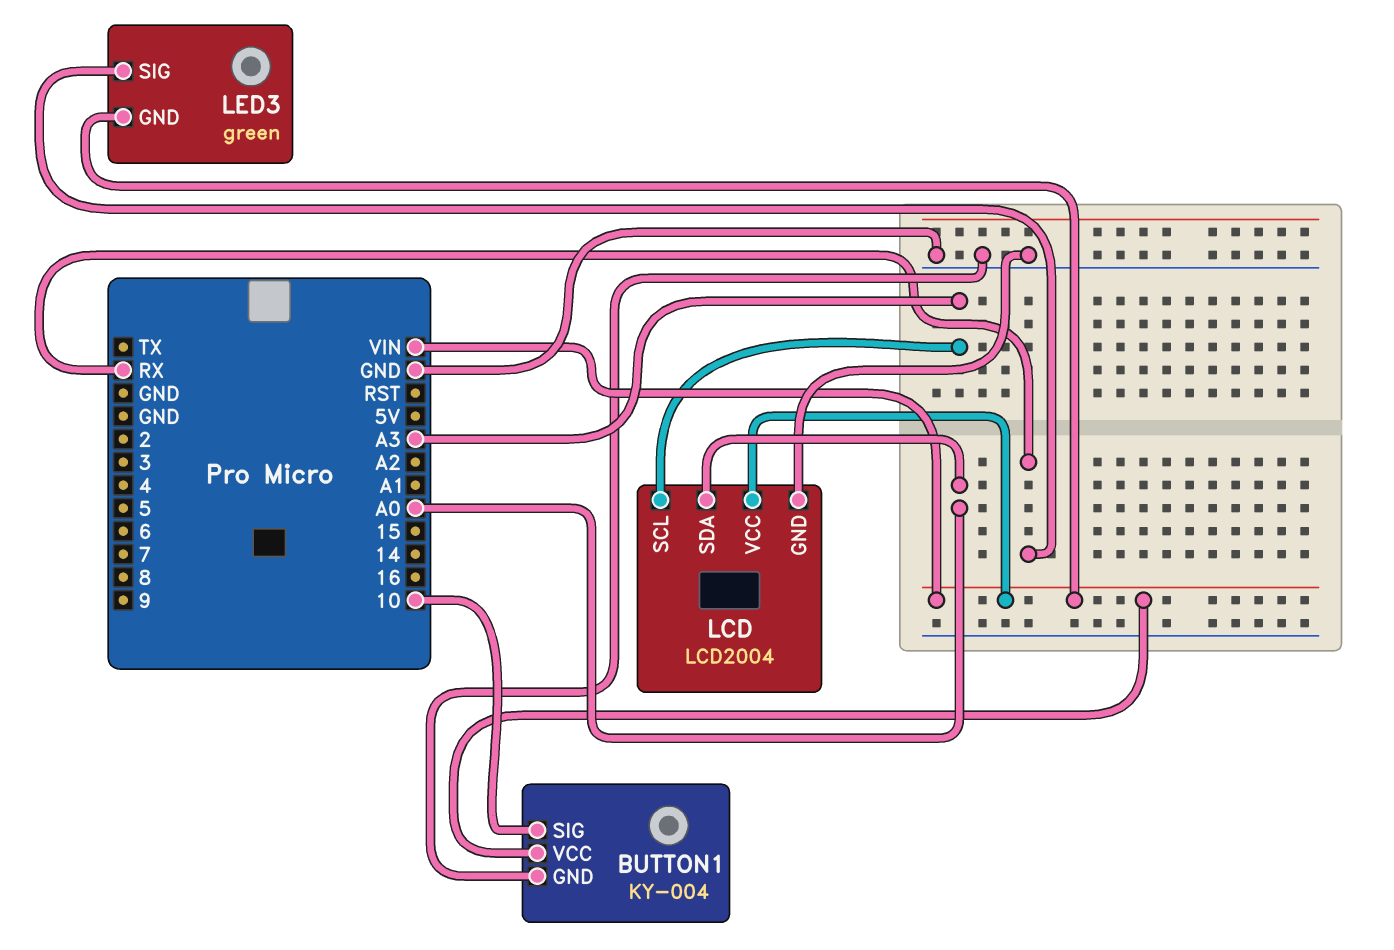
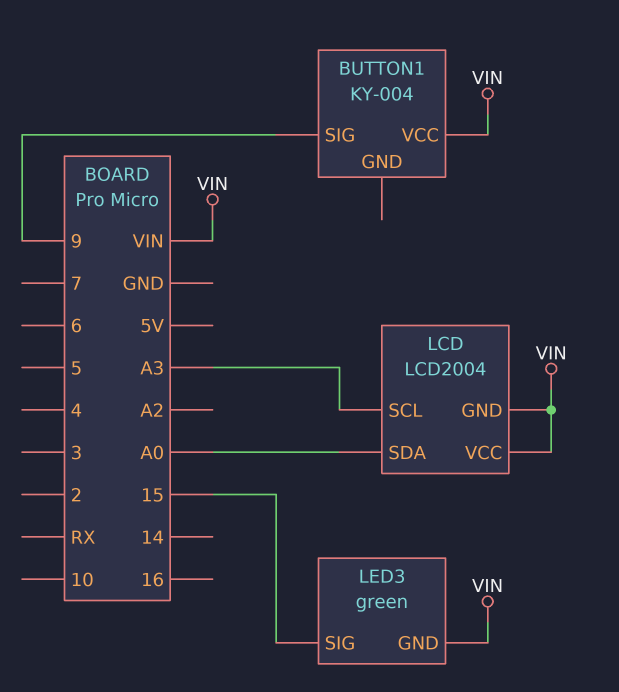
BUTTON1 pin GND: GND -> none
BUTTON1 pin SIG: 10 -> 9
LCD pin GND: GND -> VIN
LED3 pin SIG: RX -> 15

